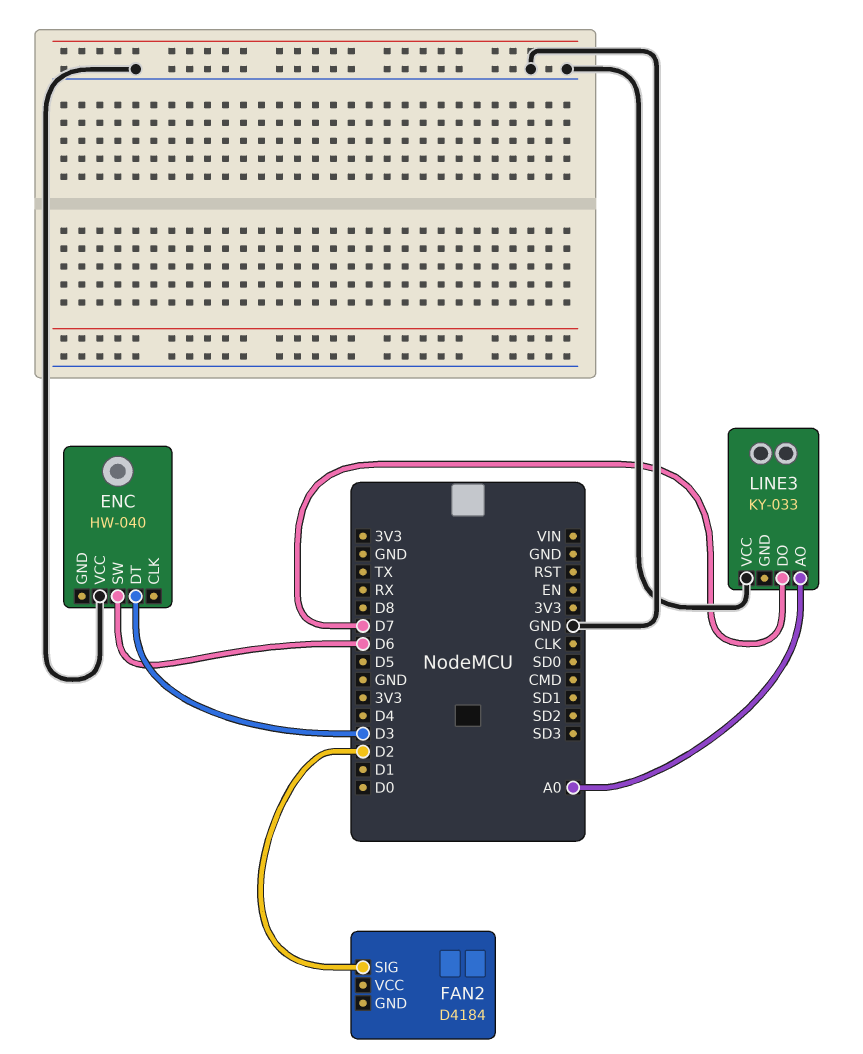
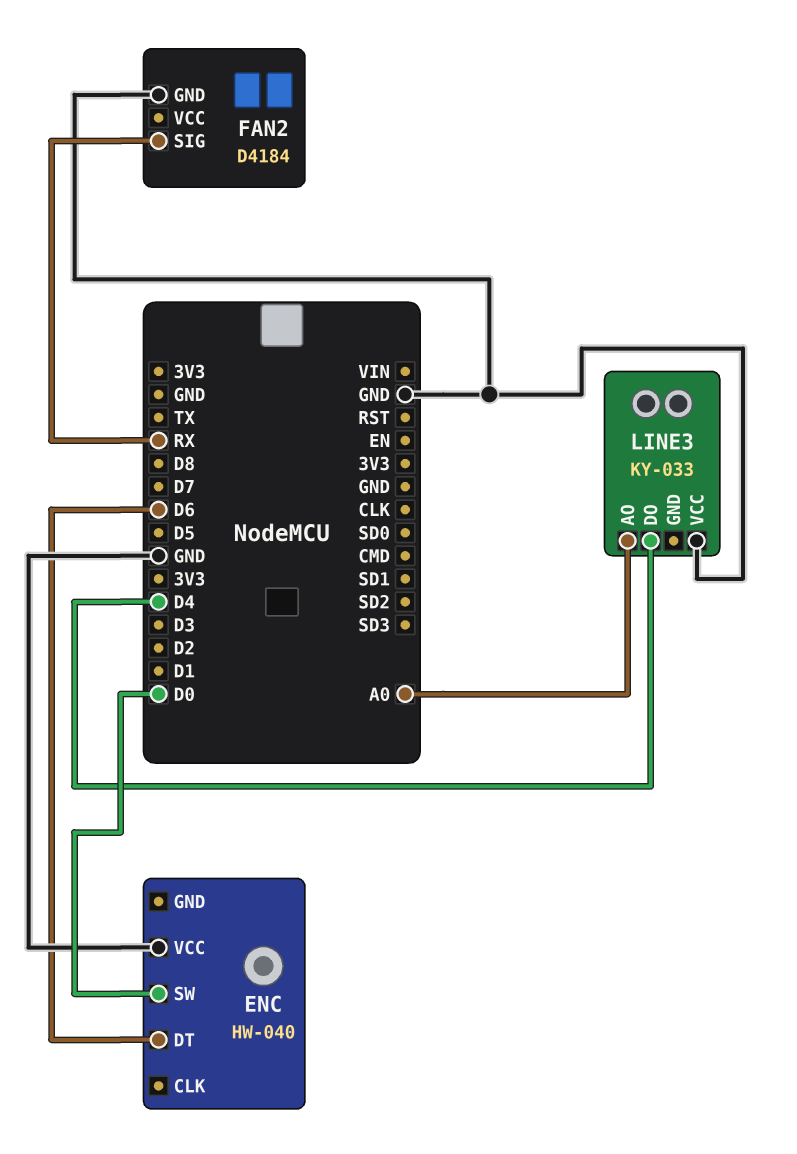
ENC pin DT: D3 -> D6
ENC pin SW: D6 -> D0
FAN2 pin GND: none -> GND
FAN2 pin SIG: D2 -> RX
LINE3 pin DO: D7 -> D4

